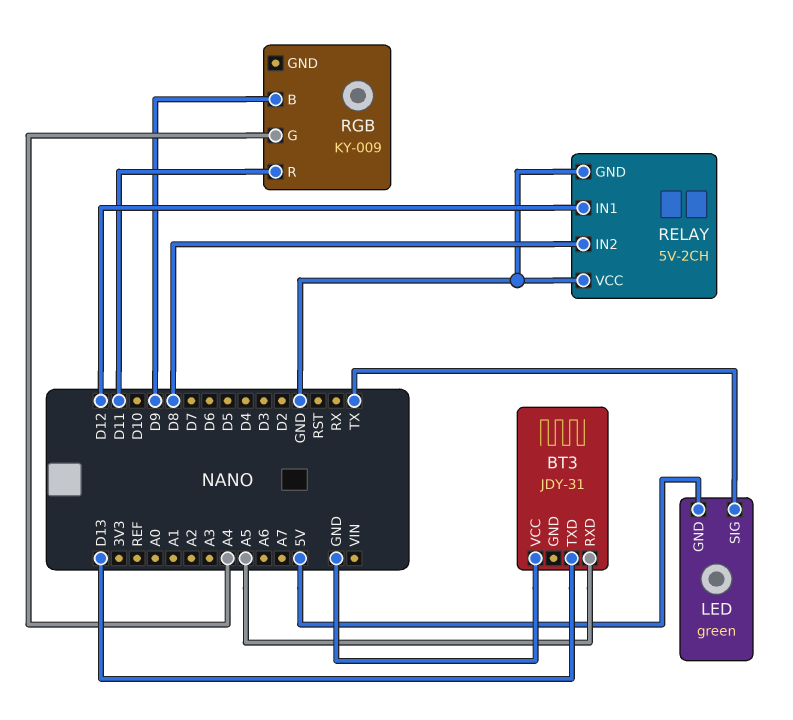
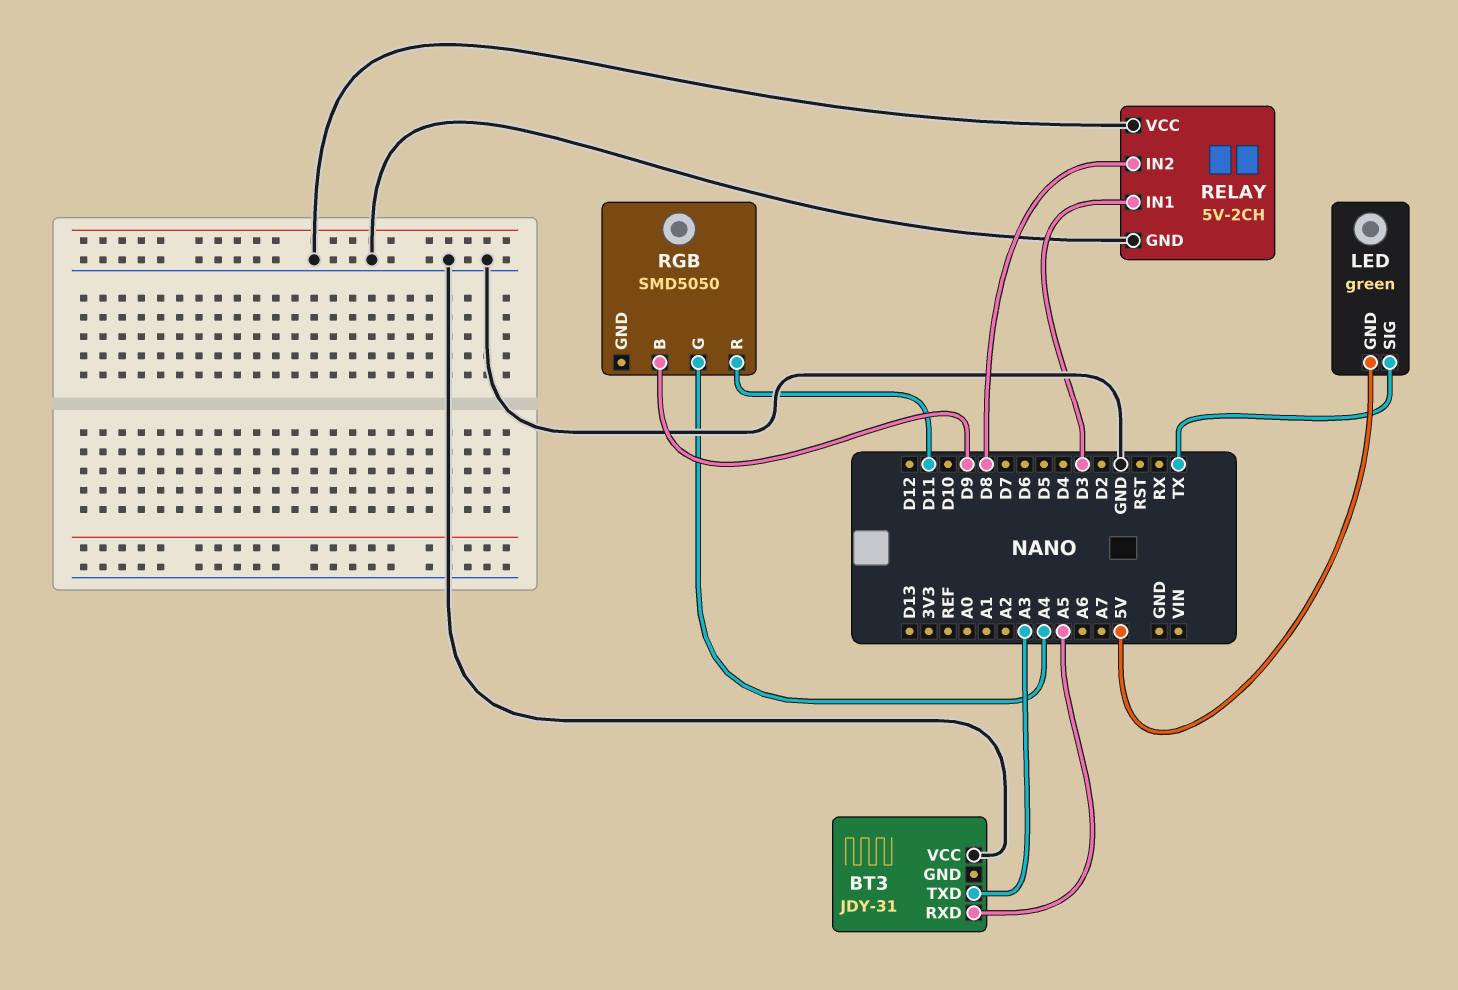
BT3 pin TXD: D13 -> A3
RELAY pin IN1: D12 -> D3
RGB: KY-009 -> SMD5050

